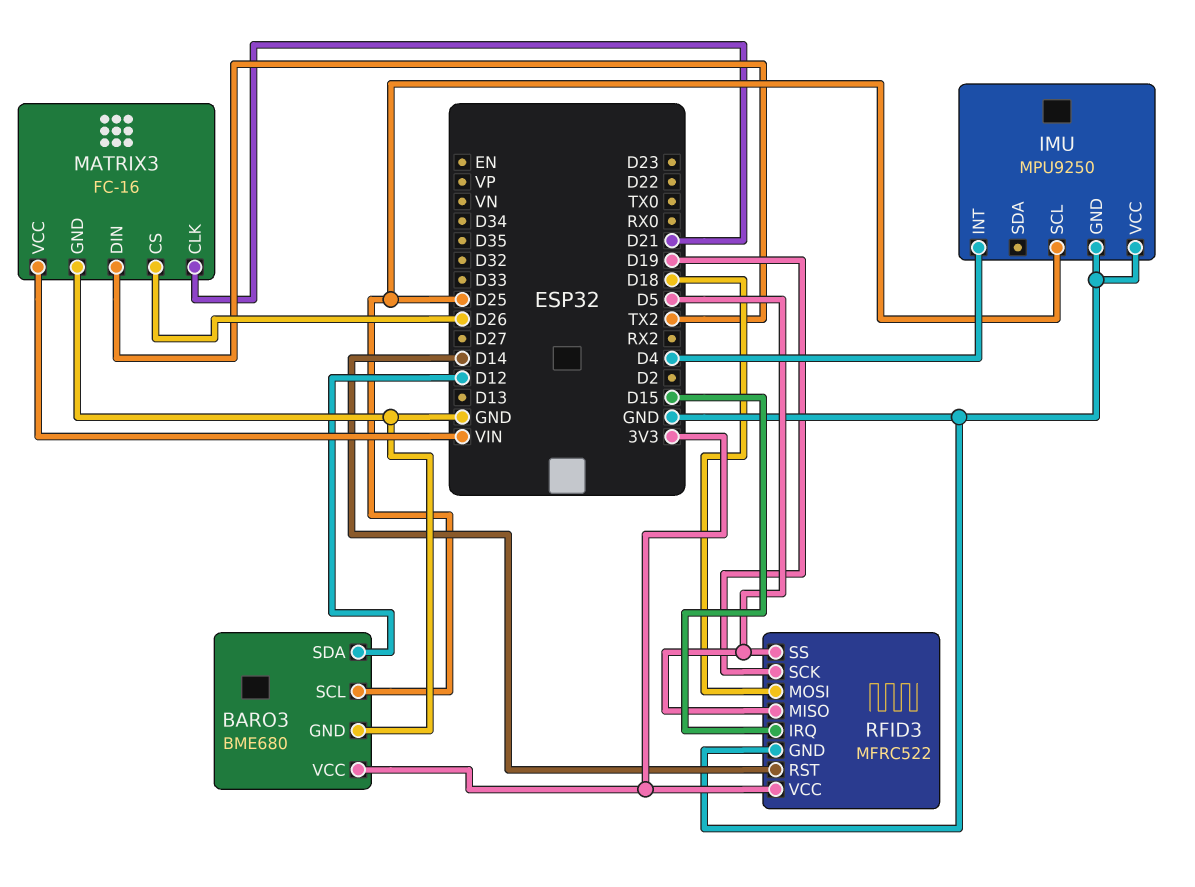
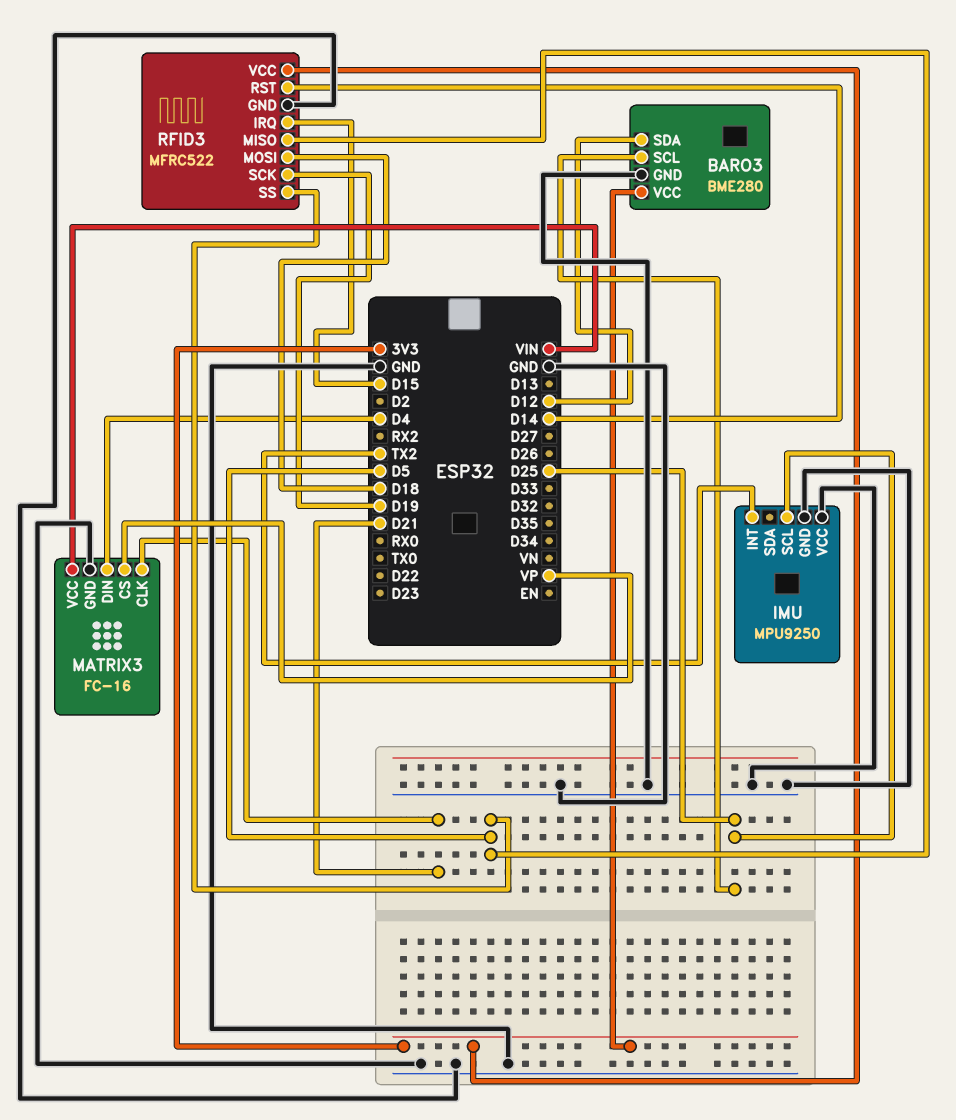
BARO3: BME680 -> BME280
IMU pin INT: D4 -> TX2
MATRIX3 pin CS: D26 -> VP
MATRIX3 pin DIN: TX2 -> D4

